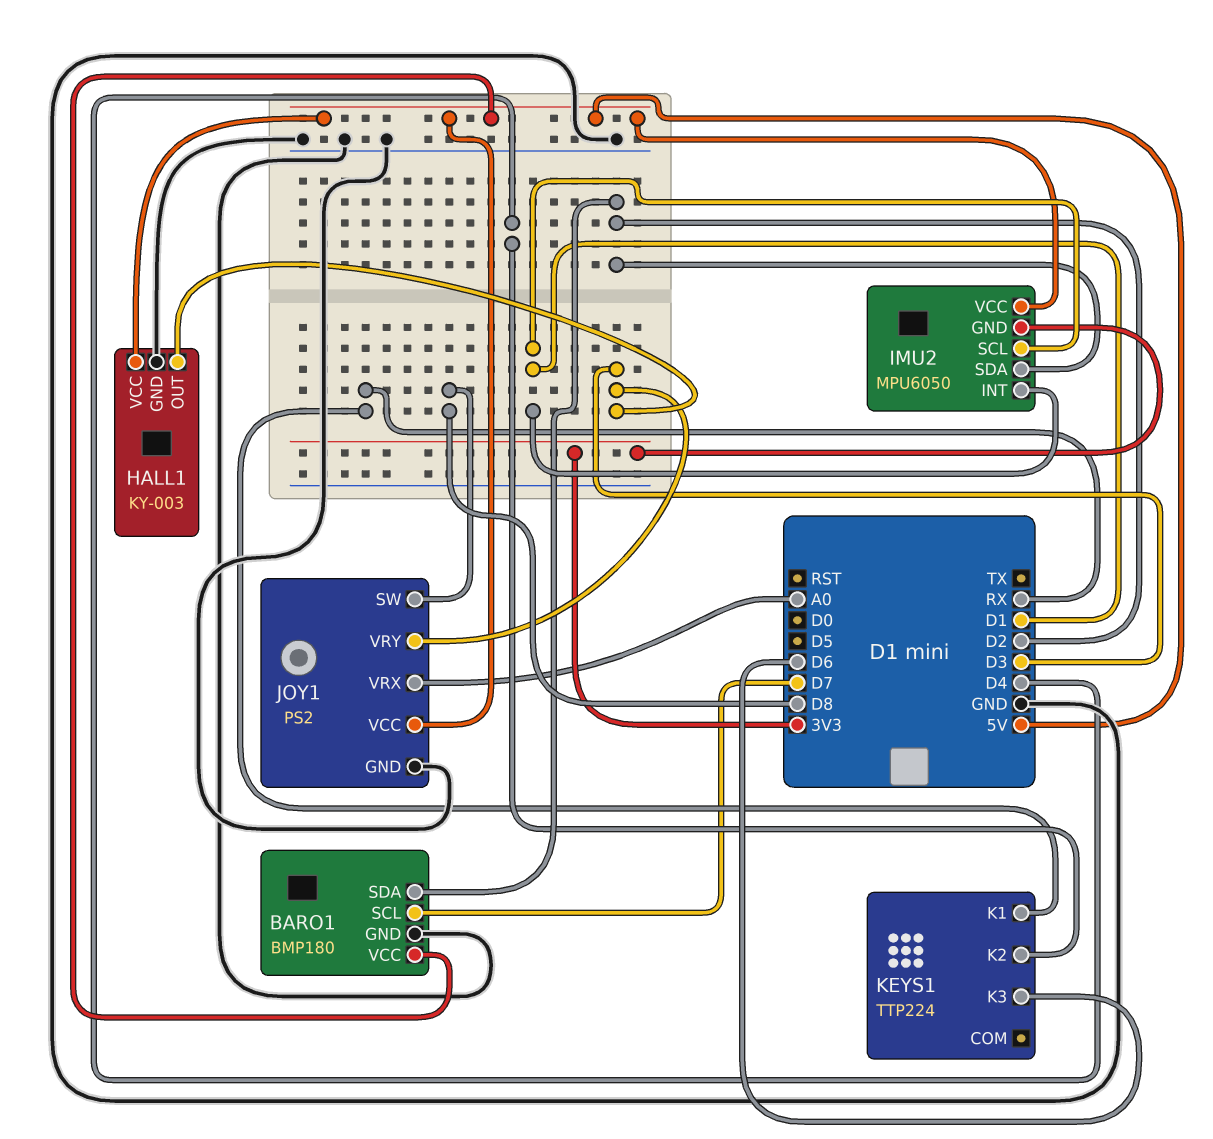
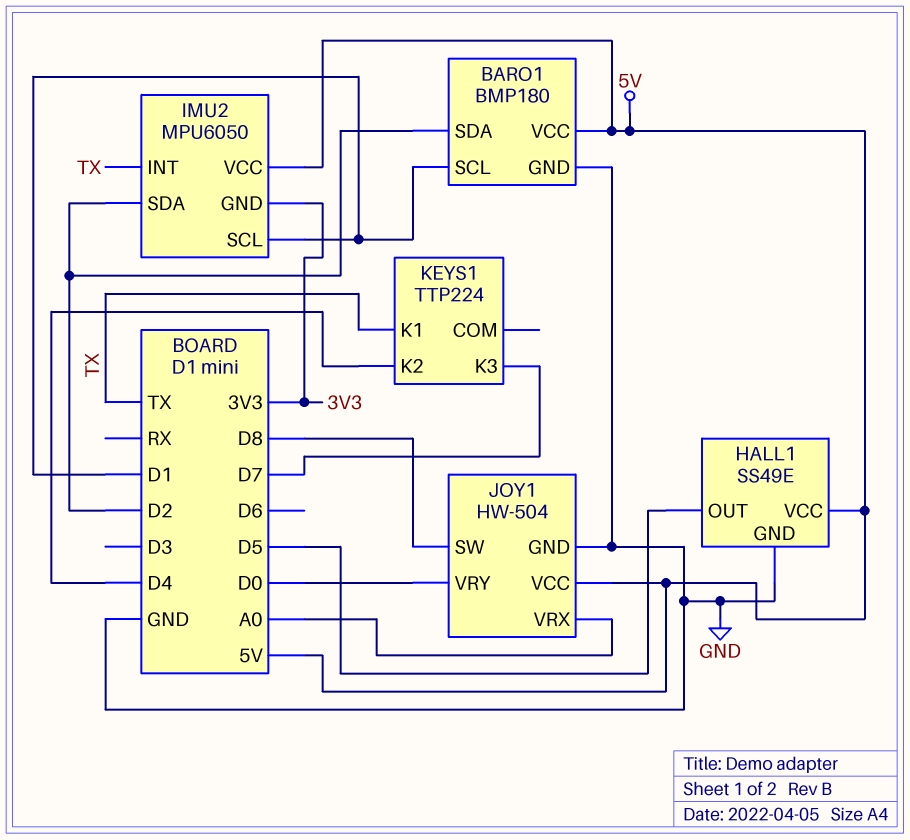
BARO1 pin SCL: D7 -> D1
HALL1: KY-003 -> SS49E
HALL1 pin OUT: D3 -> D5
IMU2 pin INT: D1 -> TX
JOY1: PS2 -> HW-504
JOY1 pin VRY: D3 -> D0
KEYS1 pin K1: RX -> TX
KEYS1 pin K3: D6 -> D7

